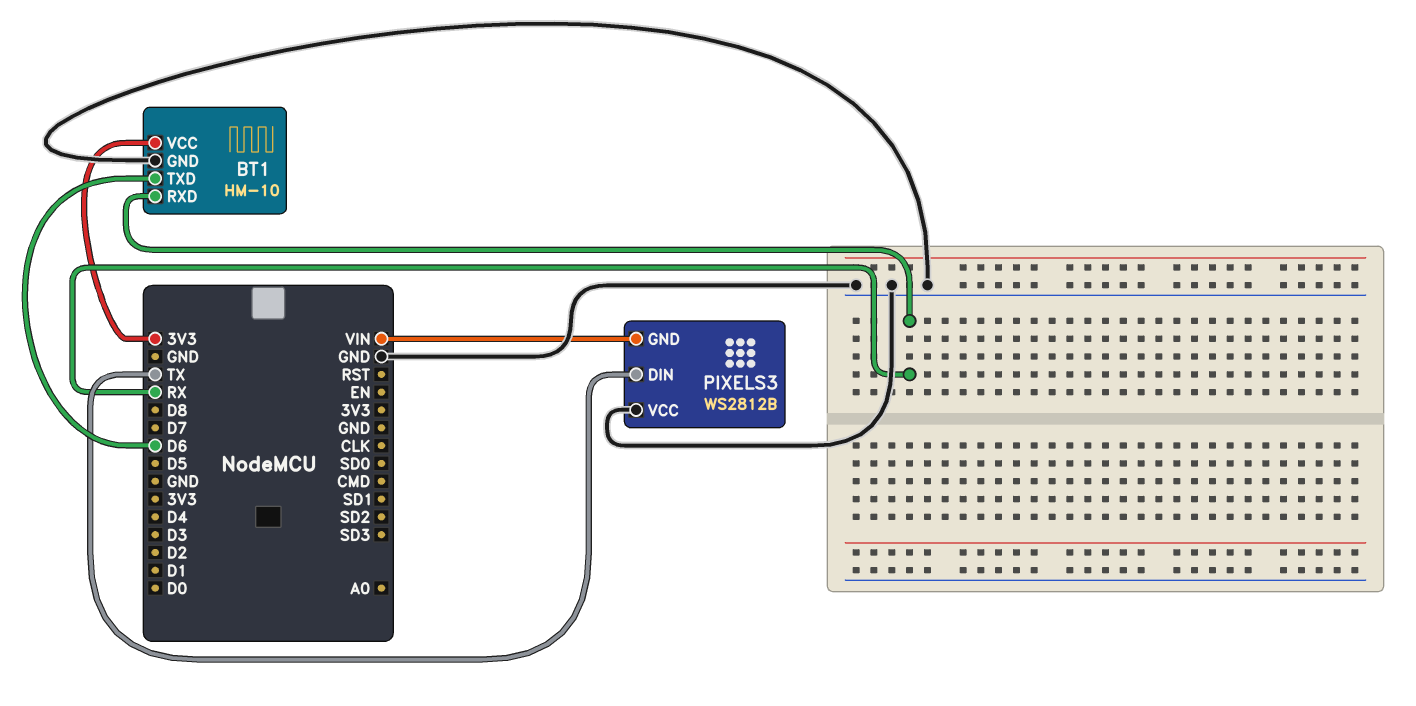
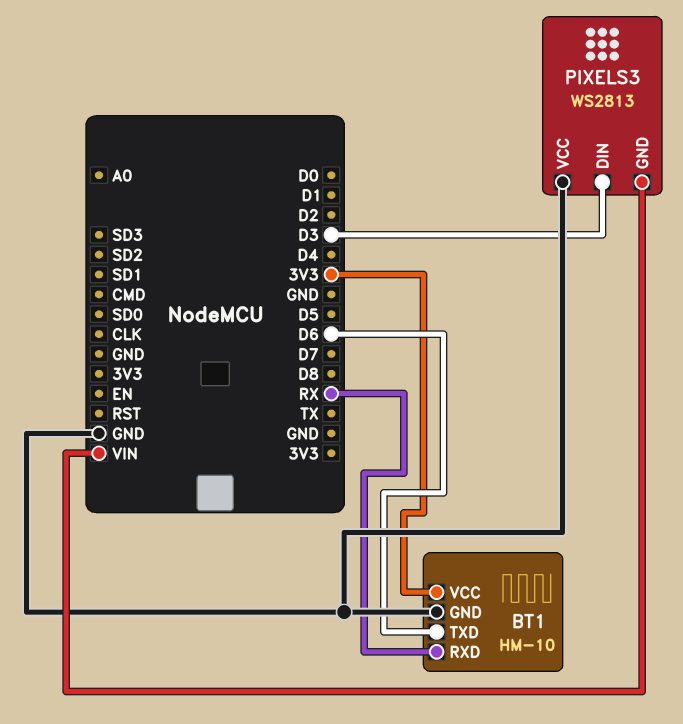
PIXELS3: WS2812B -> WS2813
PIXELS3 pin DIN: TX -> D3

